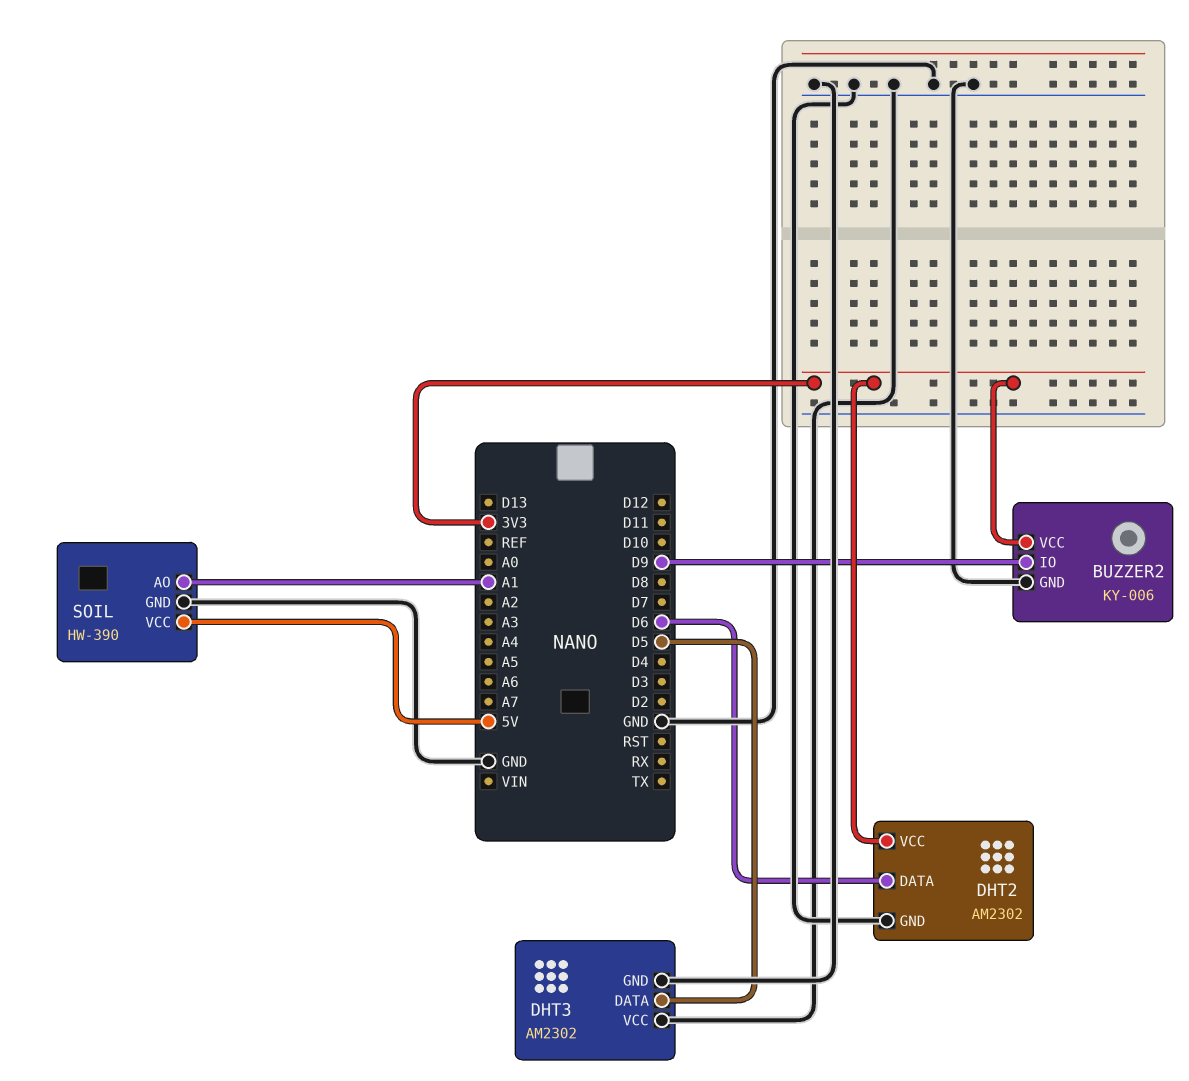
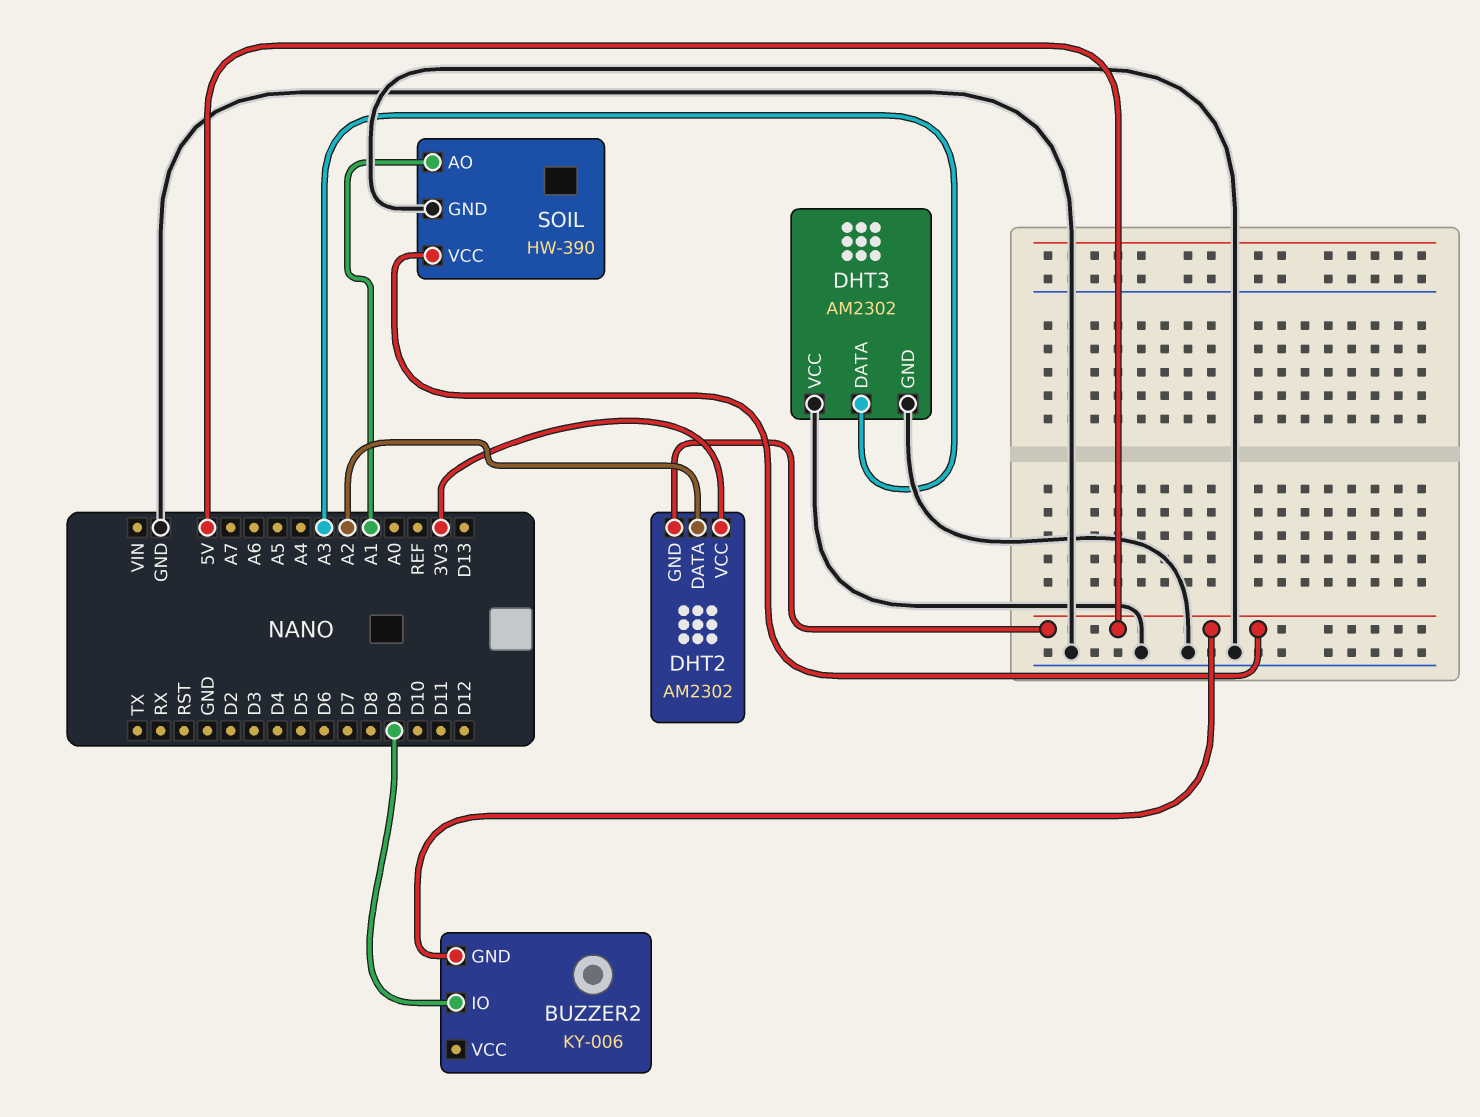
BUZZER2 pin GND: GND -> 5V
BUZZER2 pin VCC: 3V3 -> none
DHT2 pin DATA: D6 -> A2
DHT2 pin GND: GND -> 5V
DHT3 pin DATA: D5 -> A3

